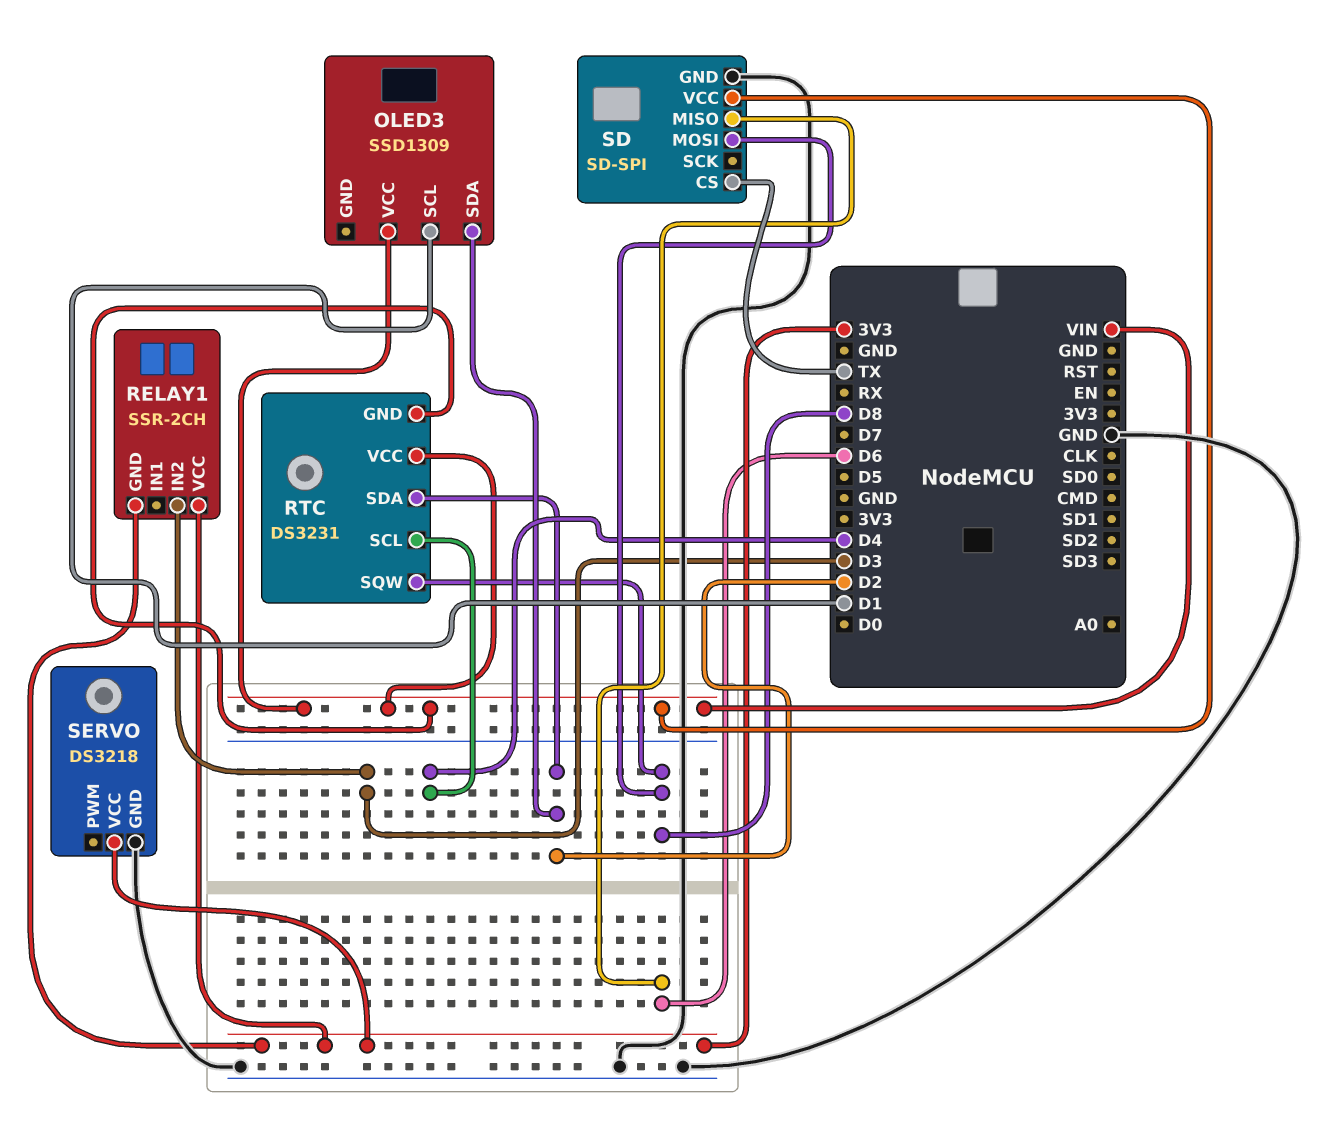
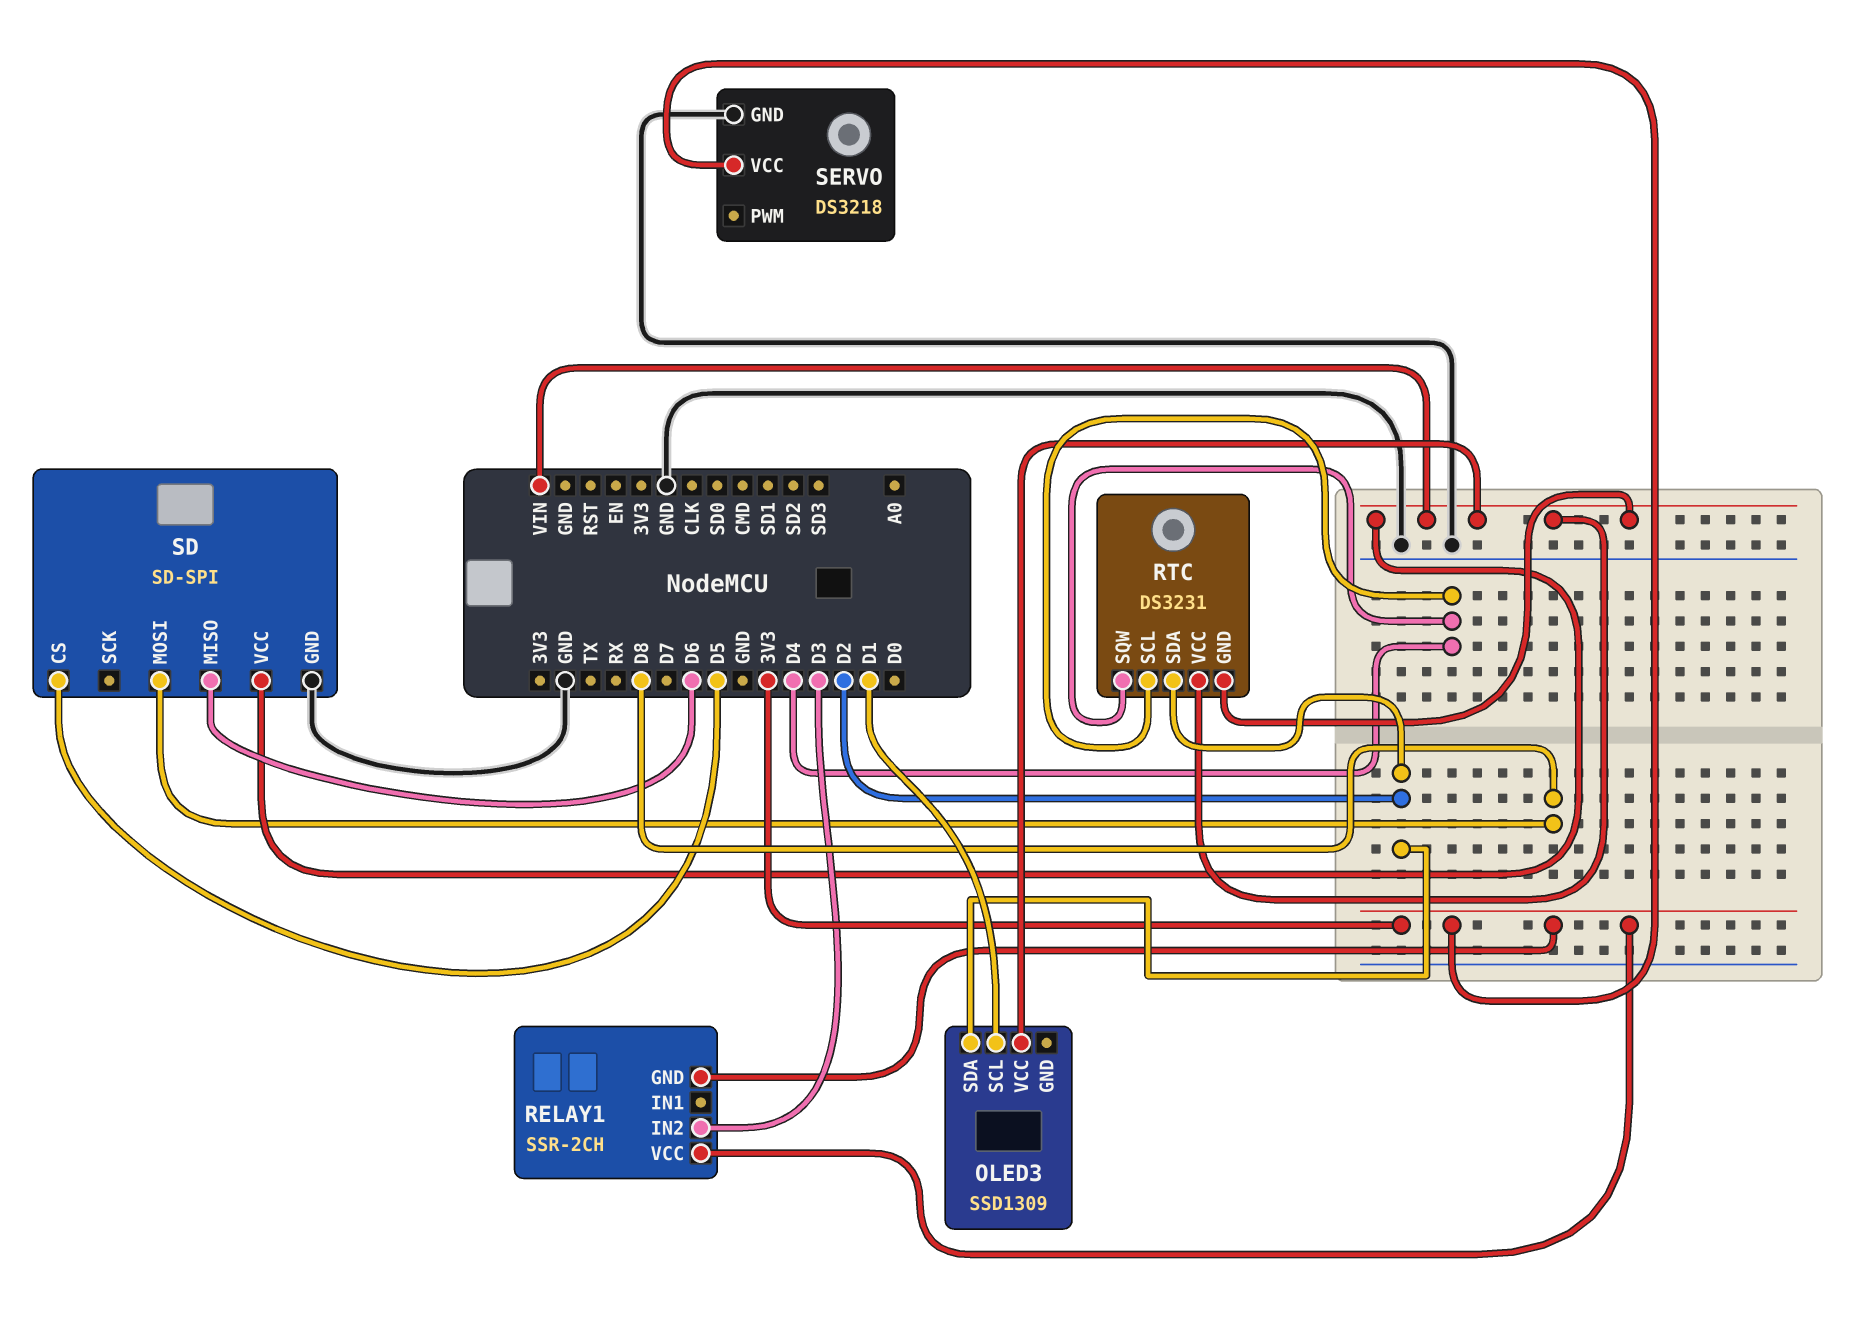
RTC pin SQW: D8 -> D4
SD pin CS: TX -> D5

